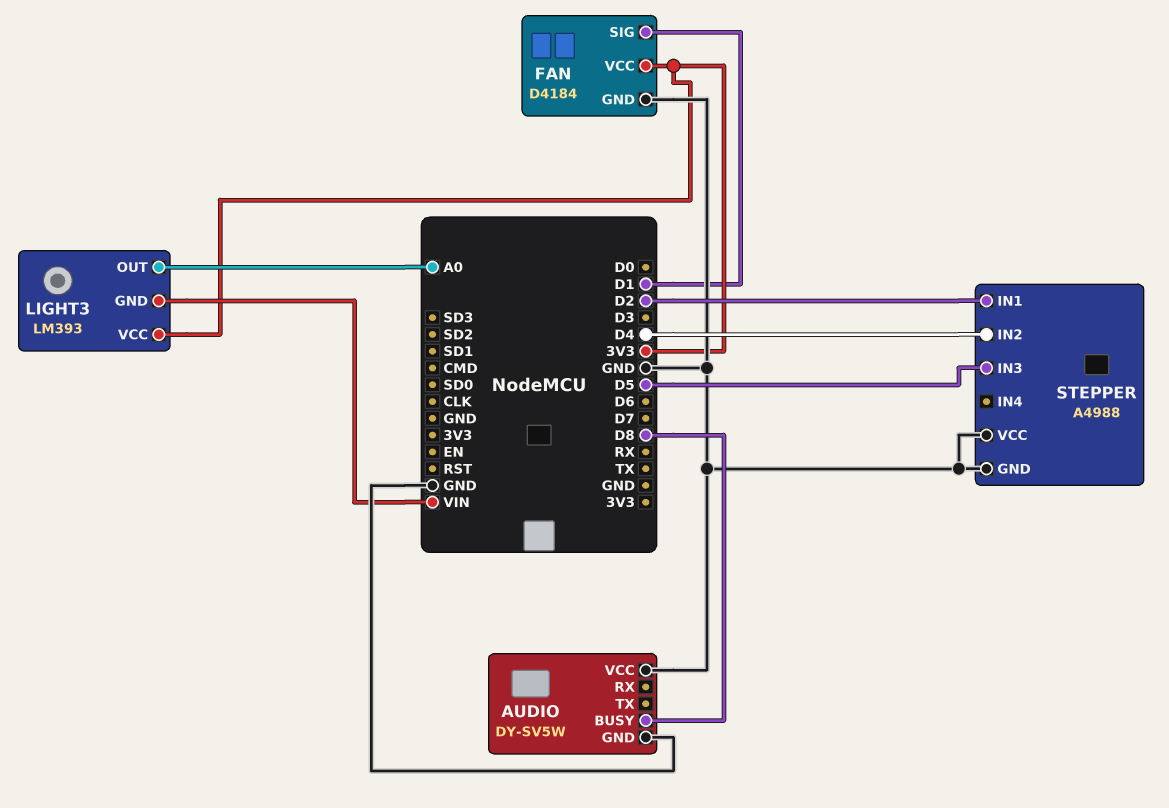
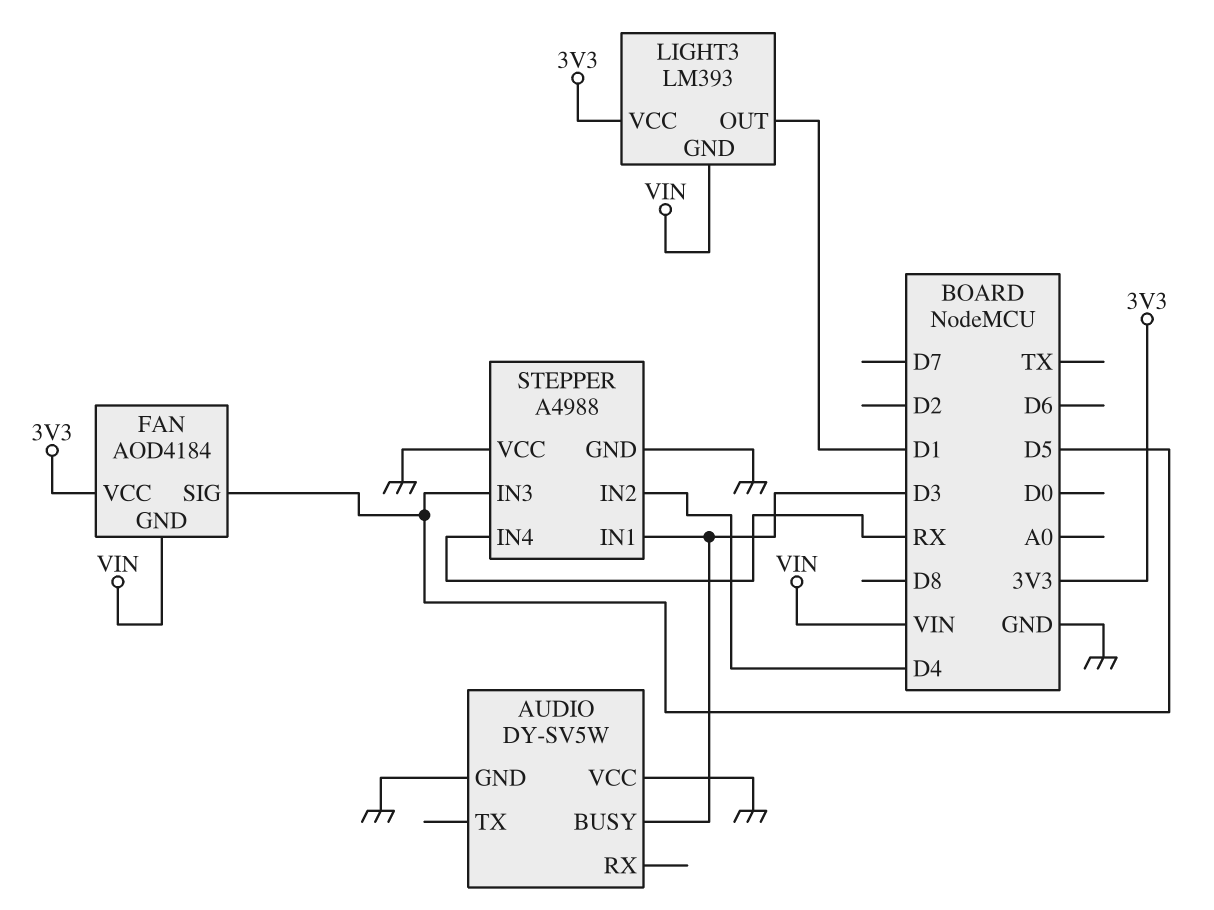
AUDIO pin BUSY: D8 -> D3
FAN: D4184 -> AOD4184
FAN pin GND: GND -> VIN
FAN pin SIG: D1 -> D5
LIGHT3 pin OUT: A0 -> D1
STEPPER pin IN1: D2 -> D3
STEPPER pin IN4: none -> RX

